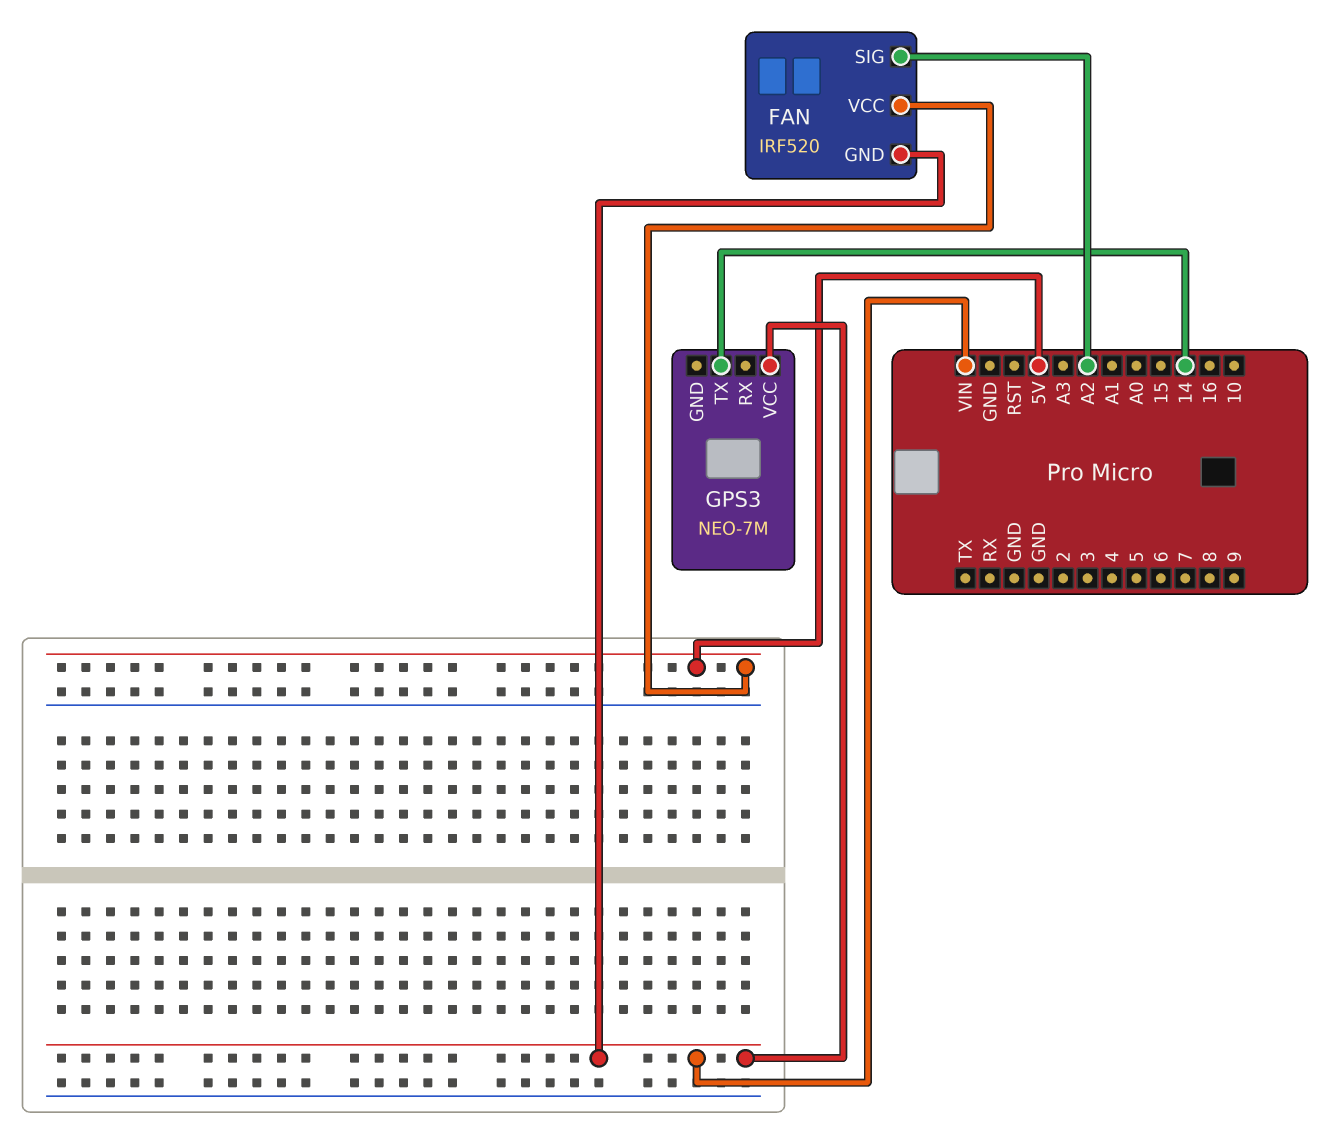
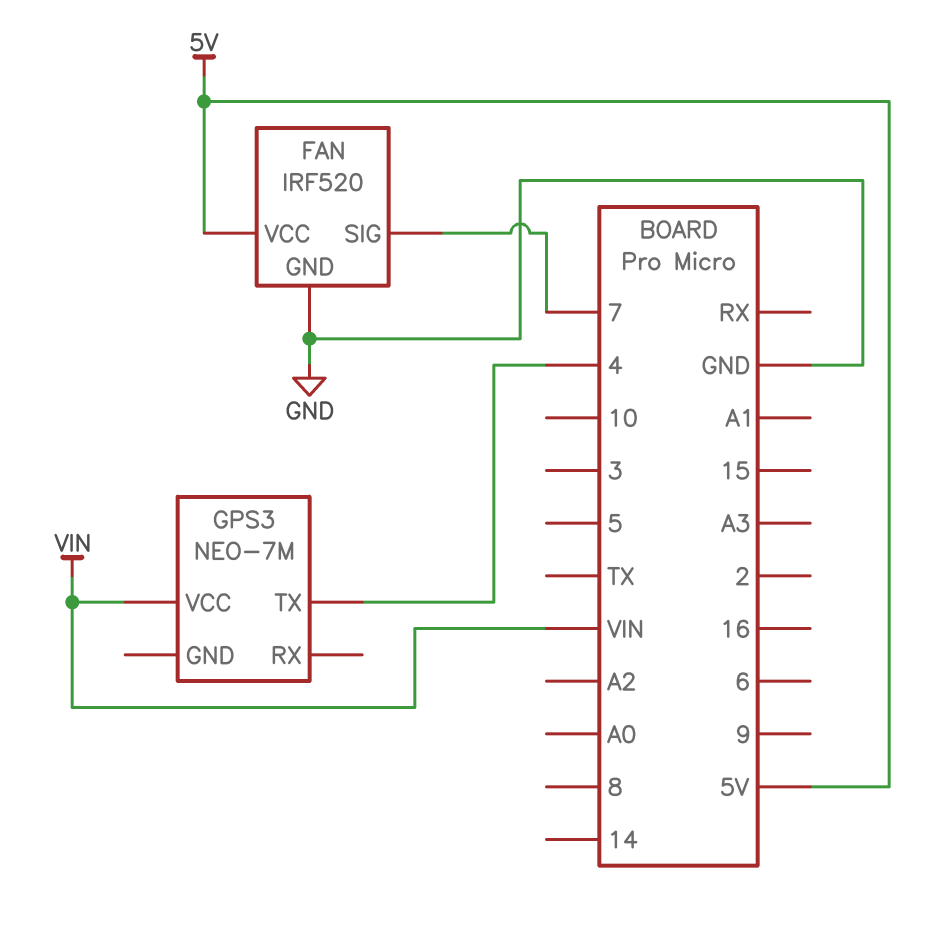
FAN pin GND: VIN -> GND
FAN pin SIG: A2 -> 7
GPS3 pin TX: 14 -> 4

